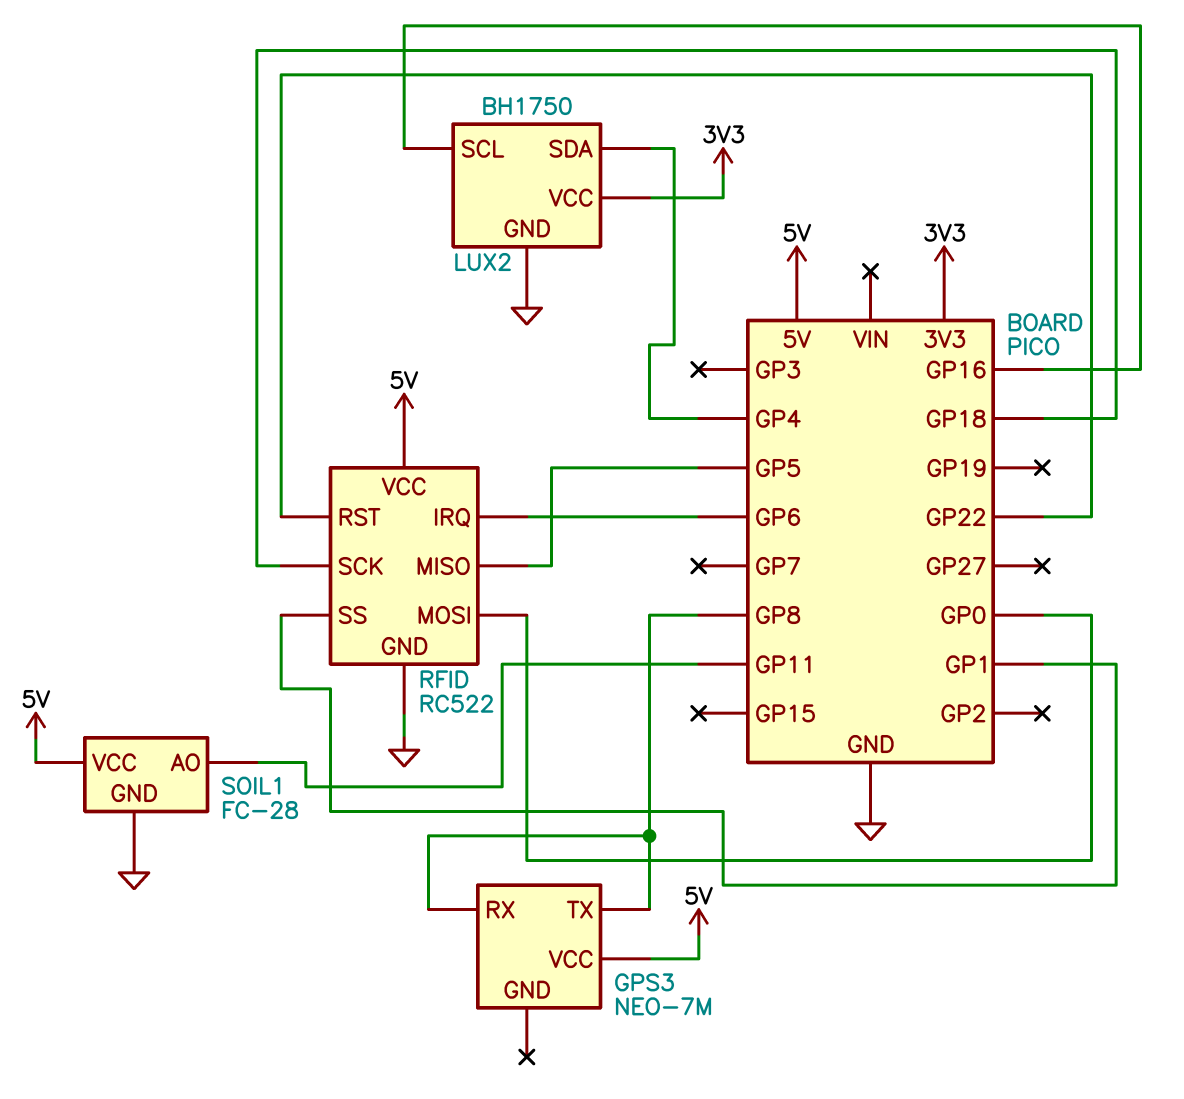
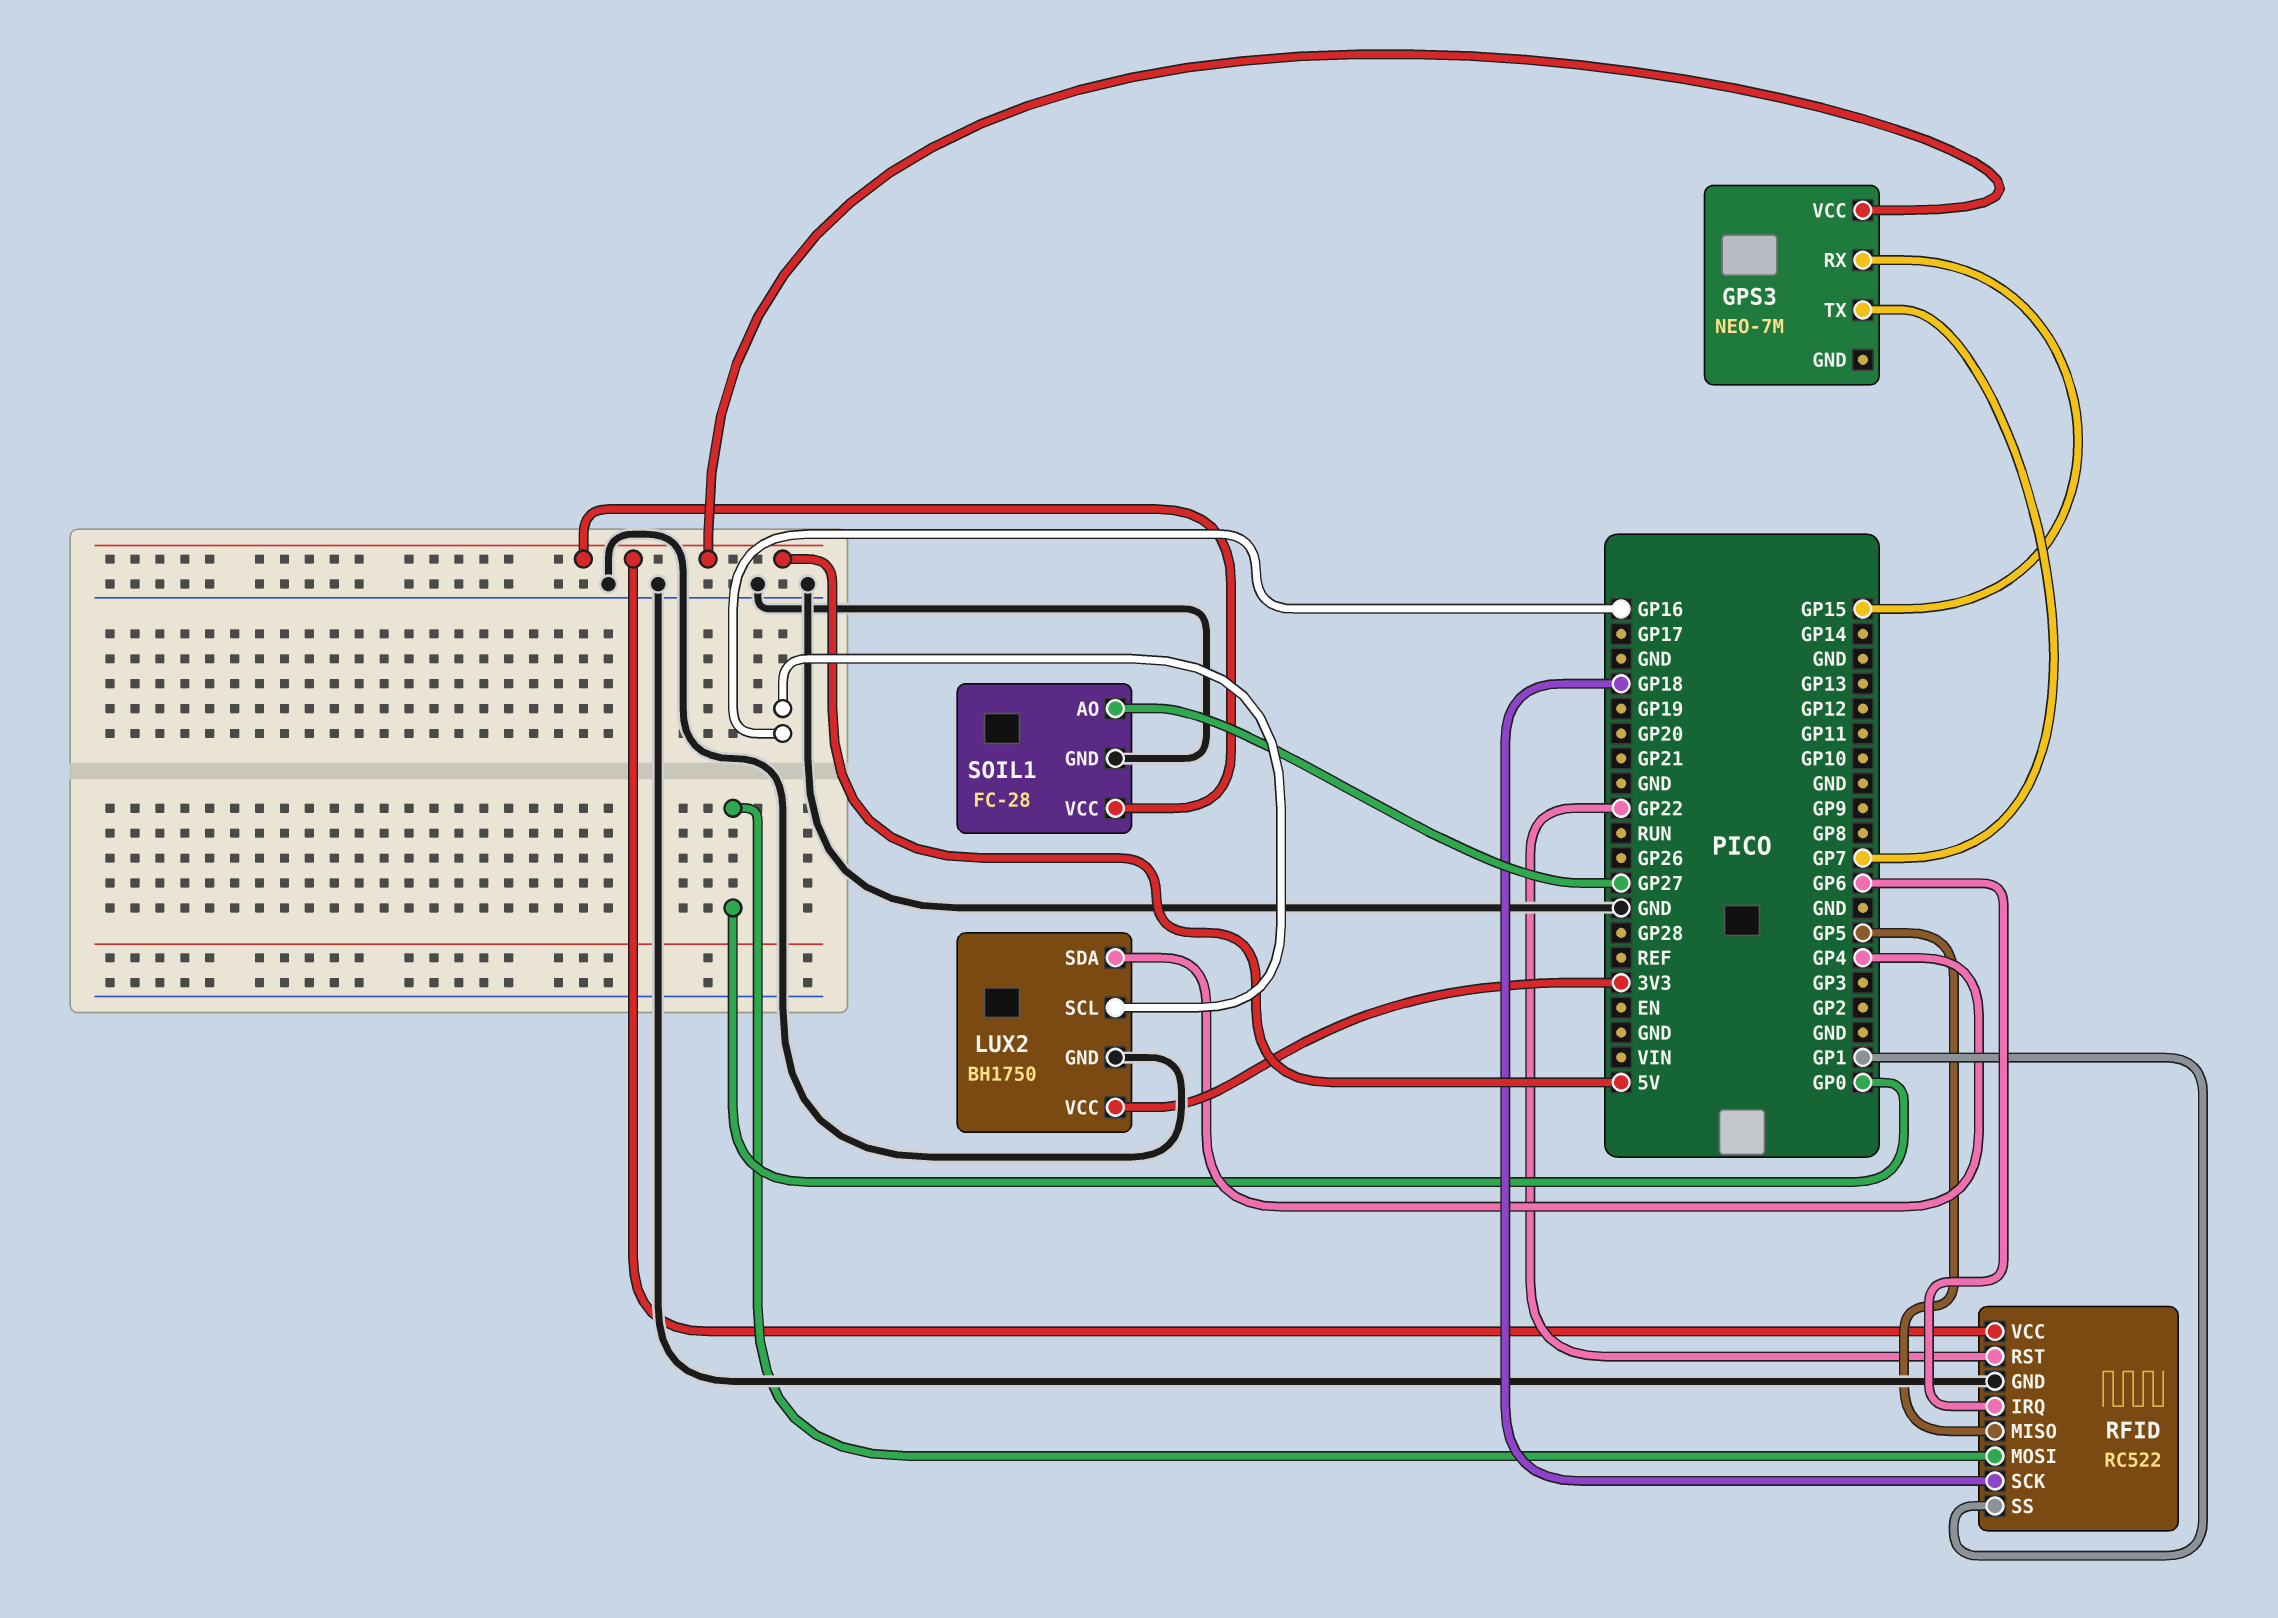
GPS3 pin RX: GP8 -> GP15
GPS3 pin TX: GP8 -> GP7
SOIL1 pin AO: GP11 -> GP27

